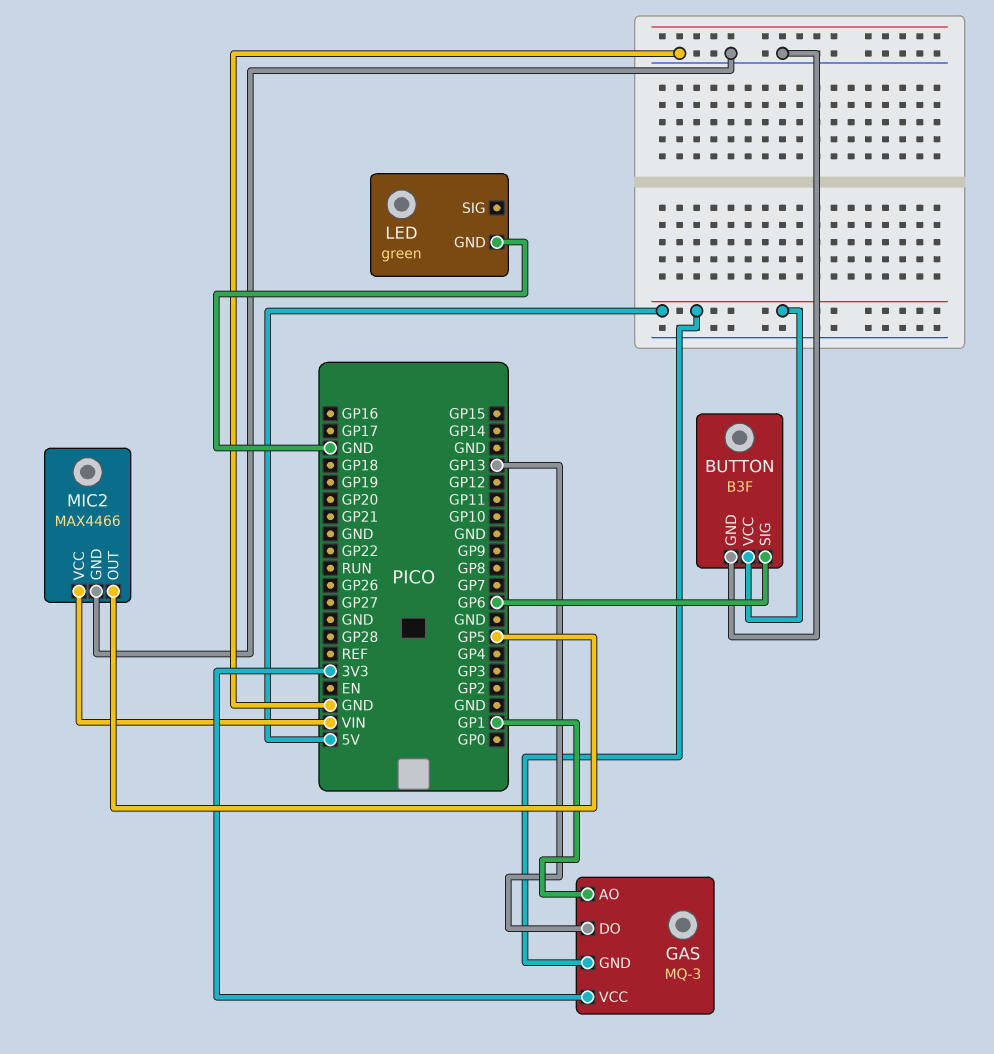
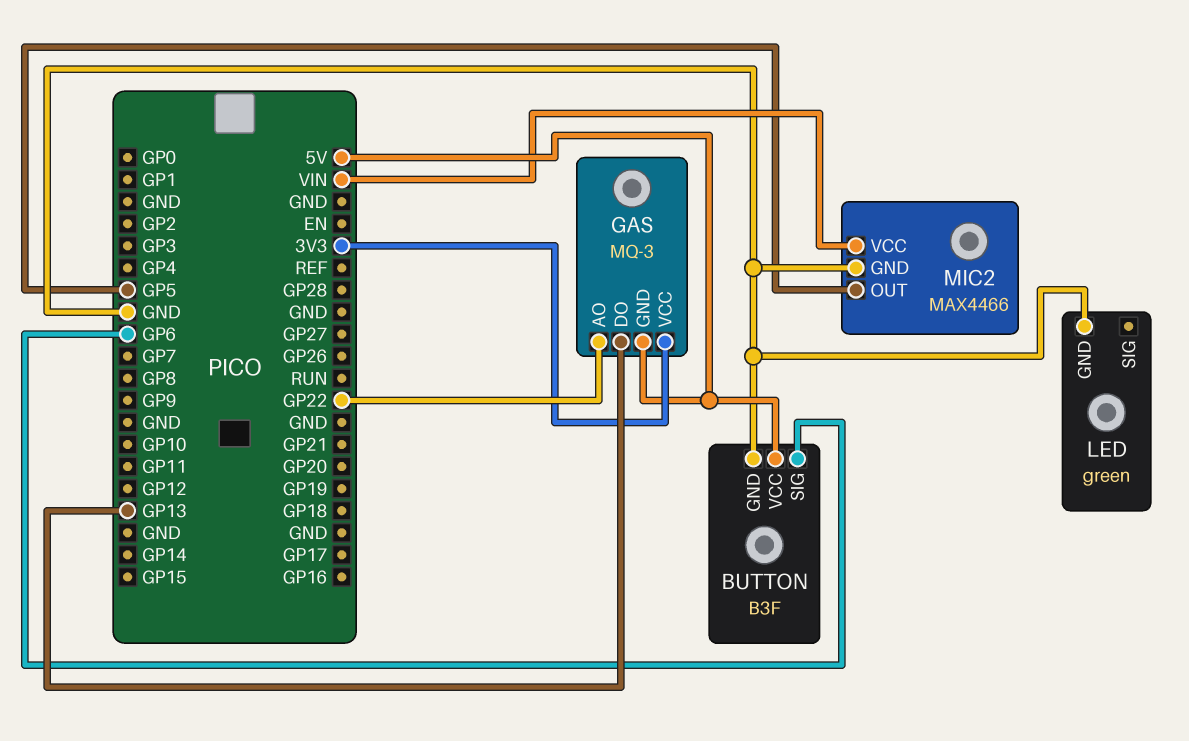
GAS pin AO: GP1 -> GP22

